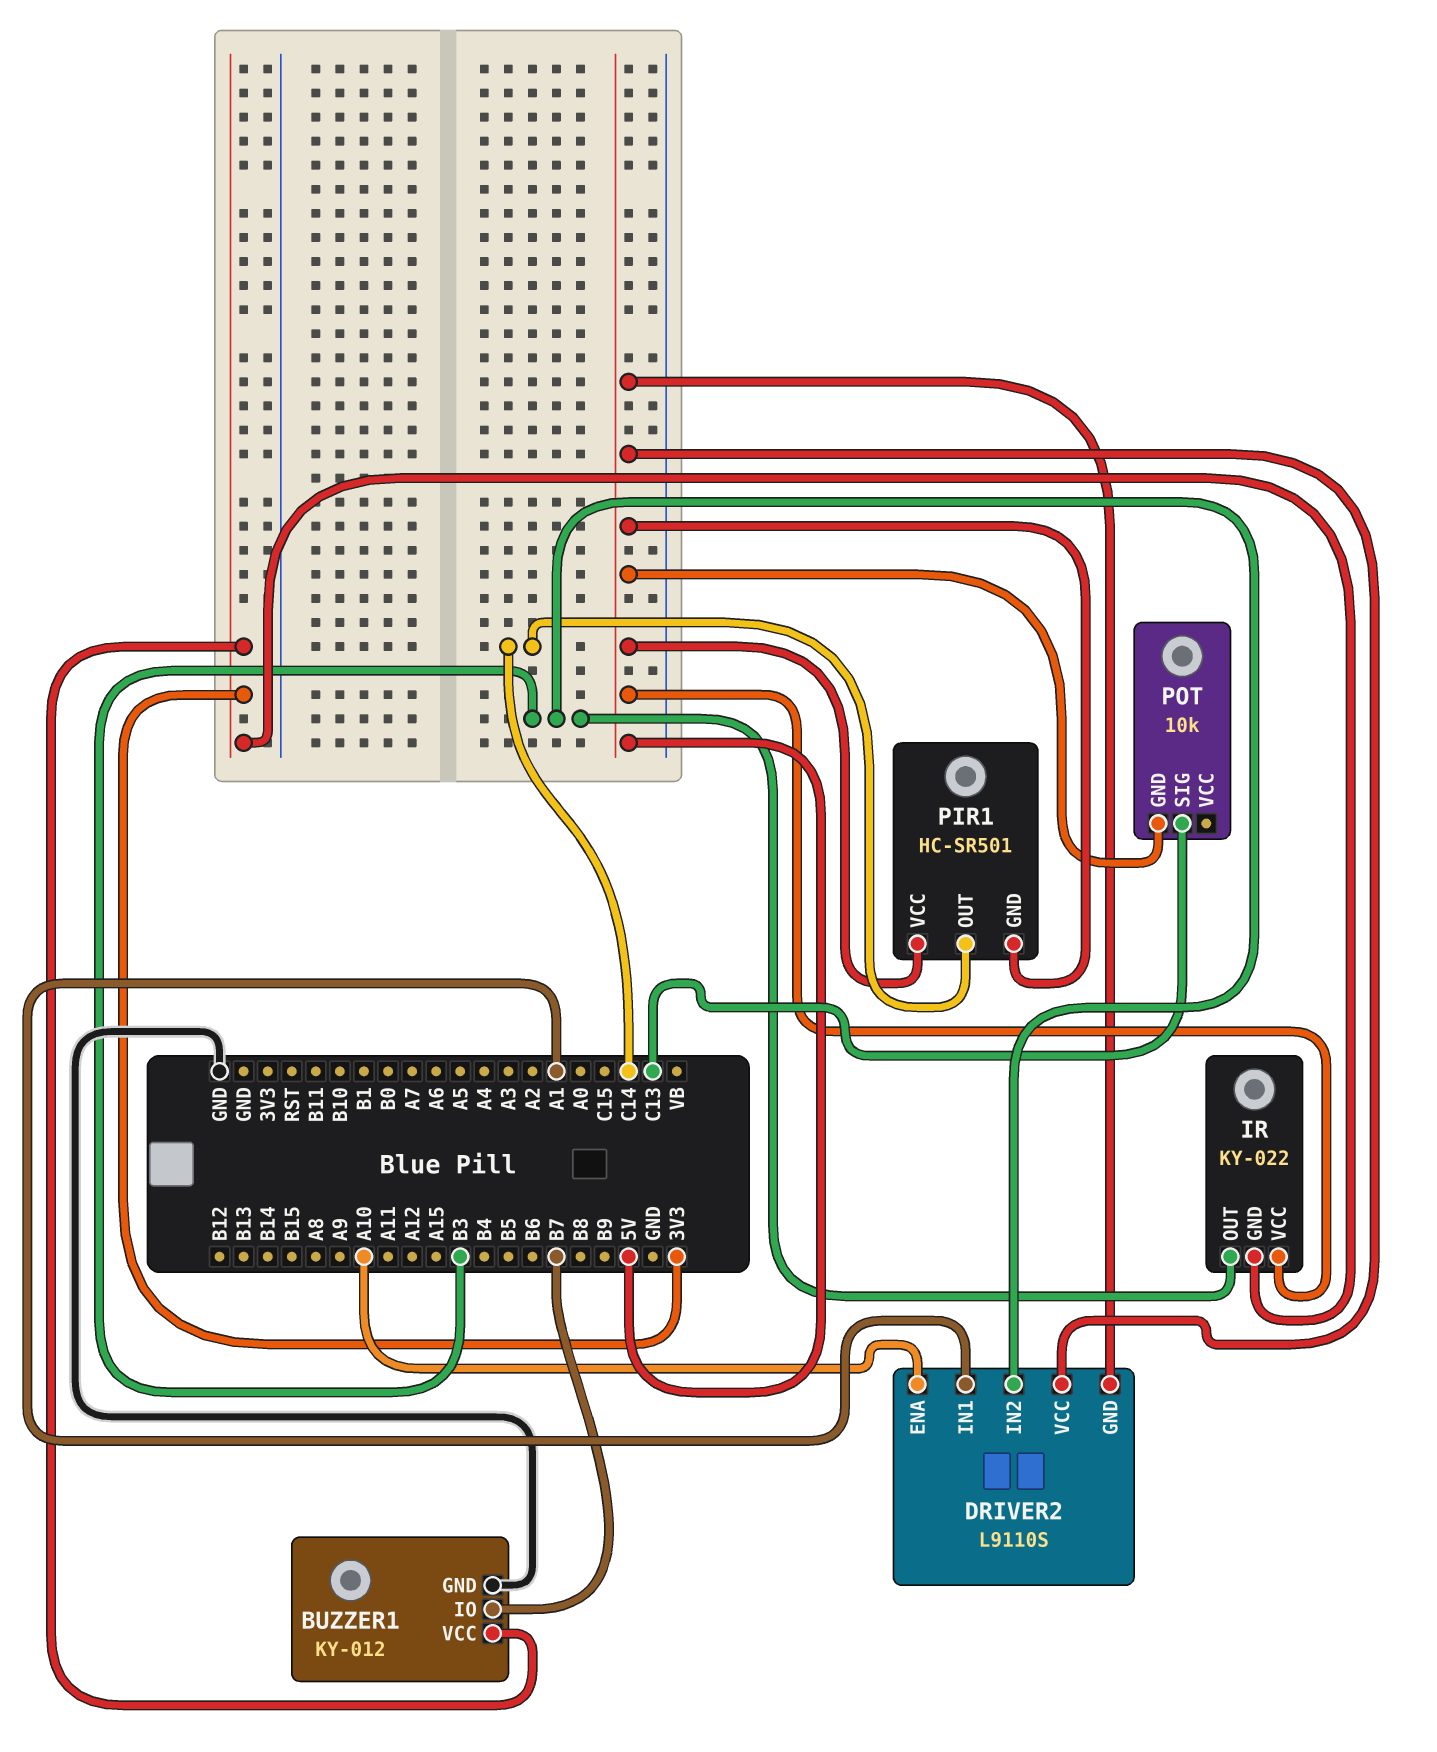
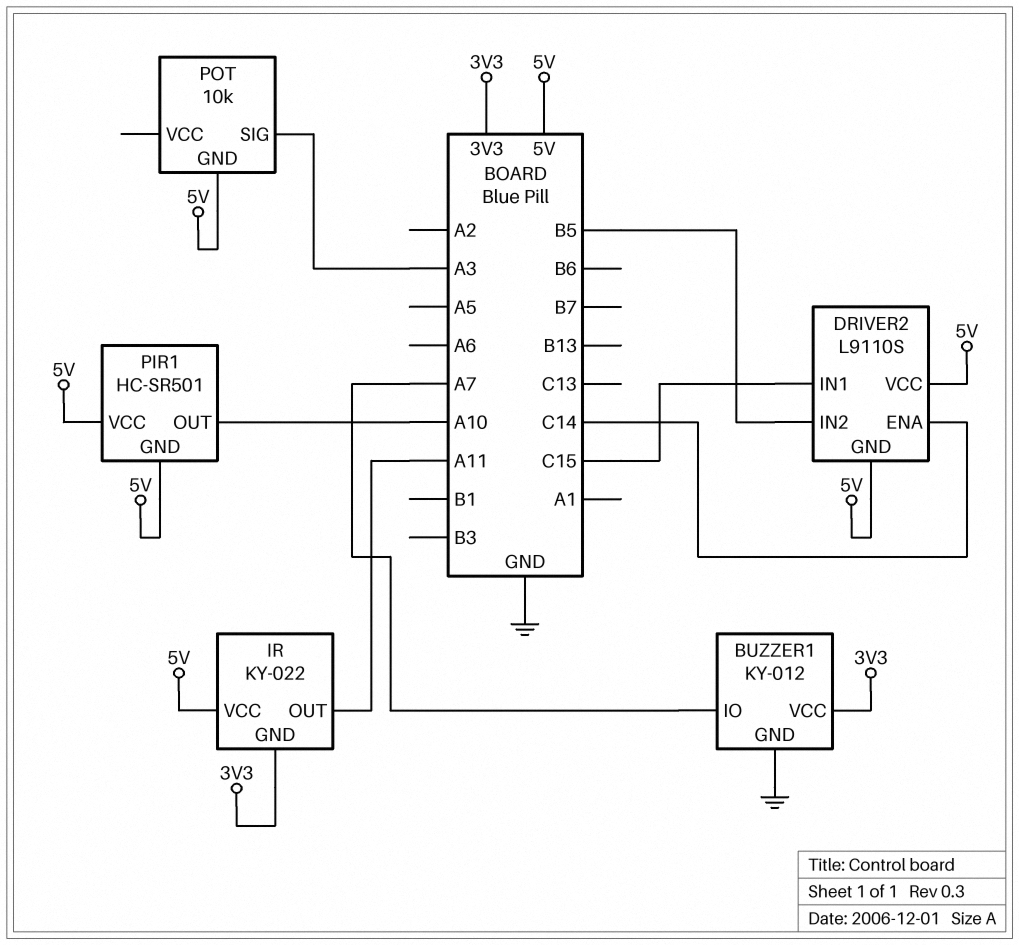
BUZZER1 pin IO: B7 -> A7
DRIVER2 pin ENA: A10 -> C14
DRIVER2 pin IN1: A1 -> C15
DRIVER2 pin IN2: B3 -> B5
IR pin OUT: B3 -> A11
PIR1 pin OUT: C14 -> A10
POT pin SIG: C13 -> A3

